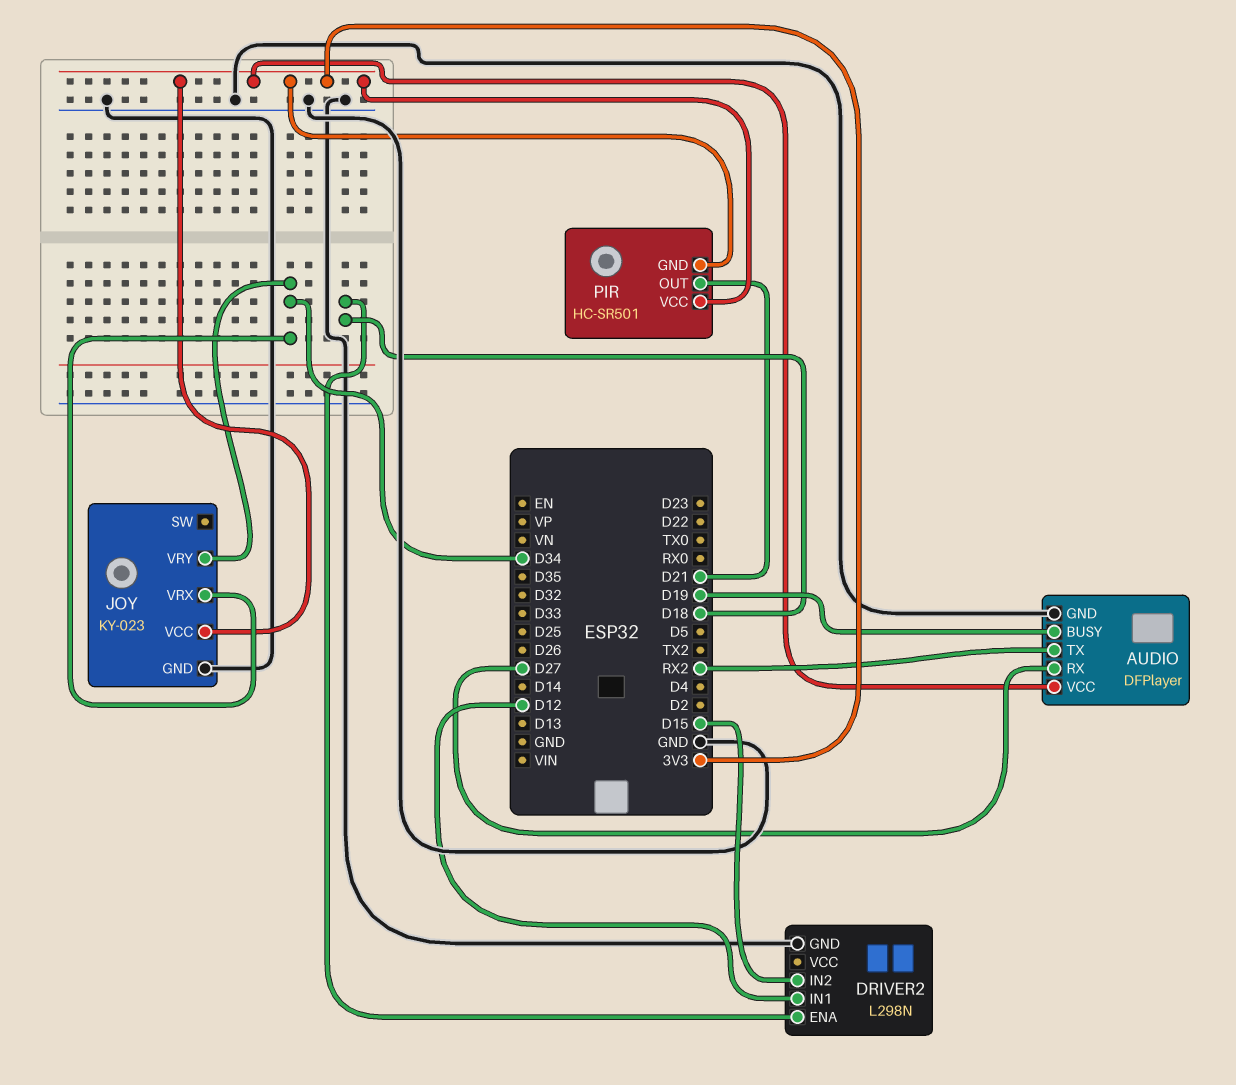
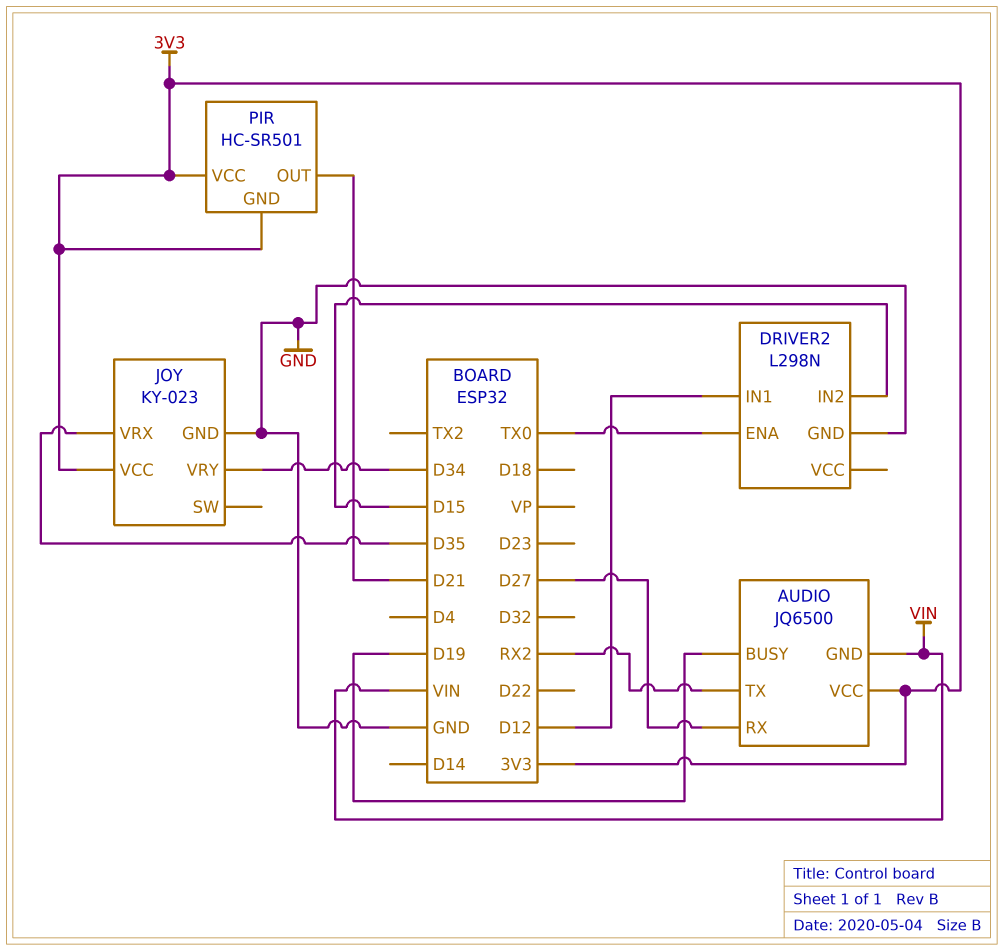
AUDIO: DFPlayer -> JQ6500
AUDIO pin GND: GND -> VIN
DRIVER2 pin ENA: D18 -> TX0
JOY pin VRX: D34 -> D35

